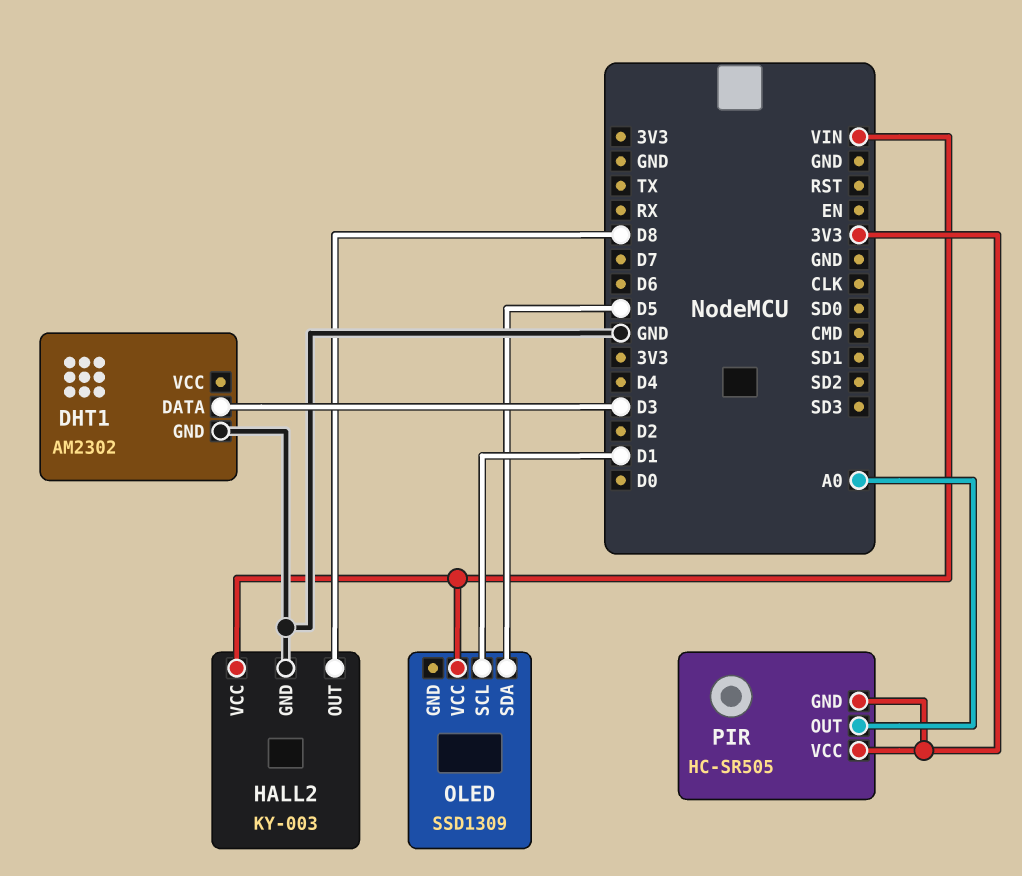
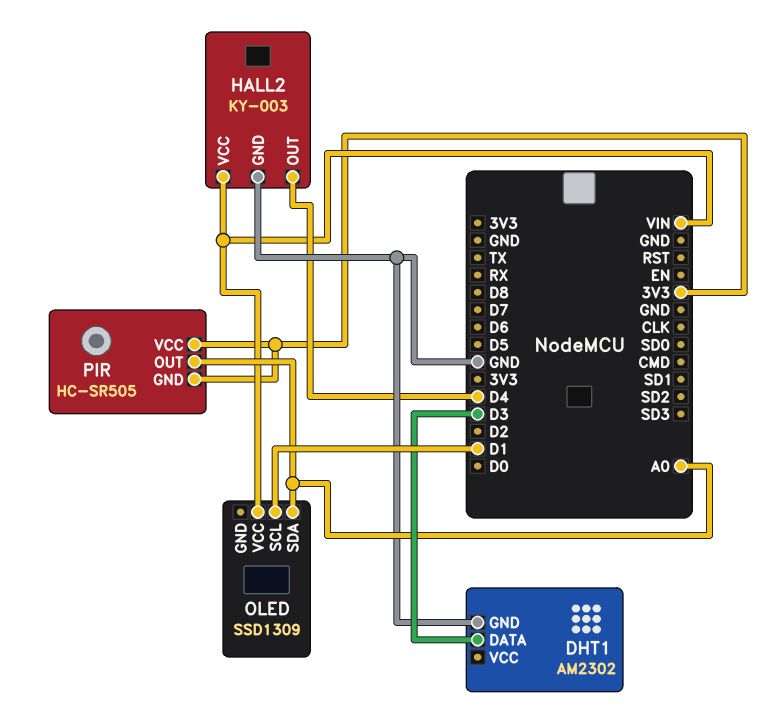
HALL2 pin OUT: D8 -> D4
OLED pin SDA: D5 -> A0

